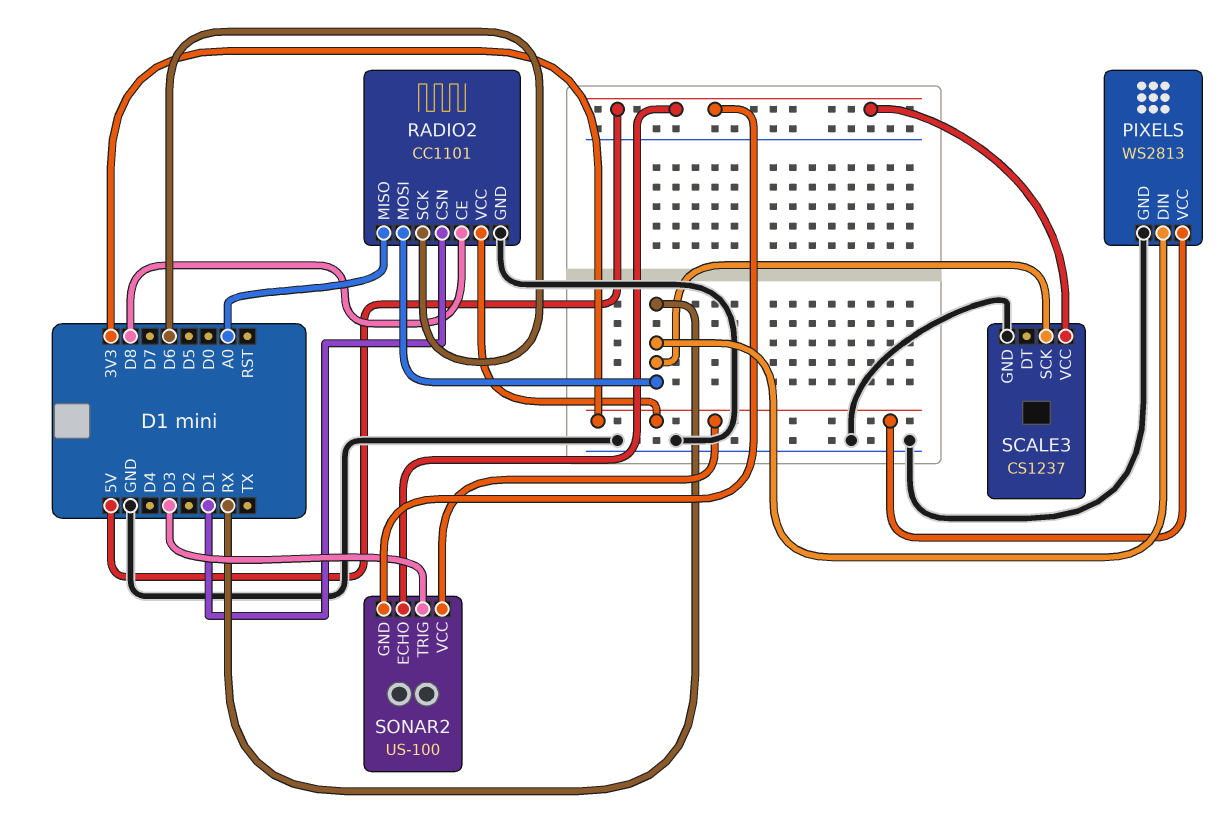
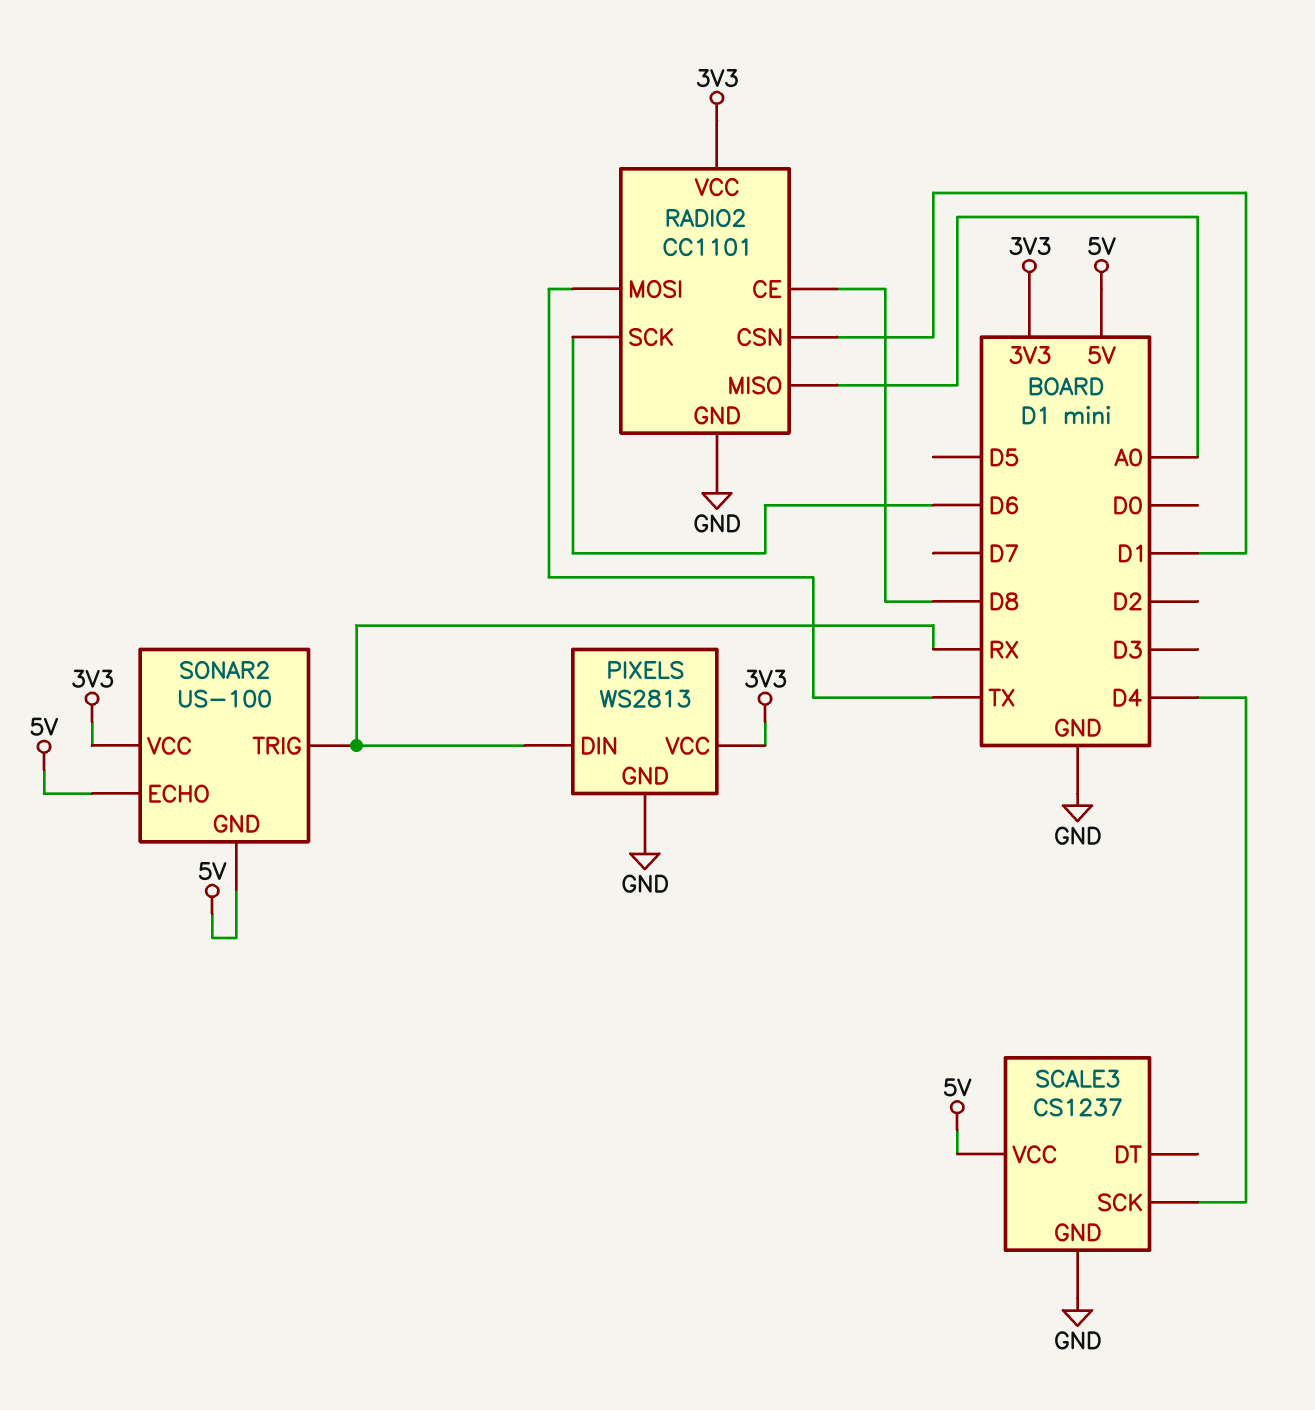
RADIO2 pin MOSI: RX -> TX
SCALE3 pin SCK: RX -> D4
SONAR2 pin TRIG: D3 -> RX

